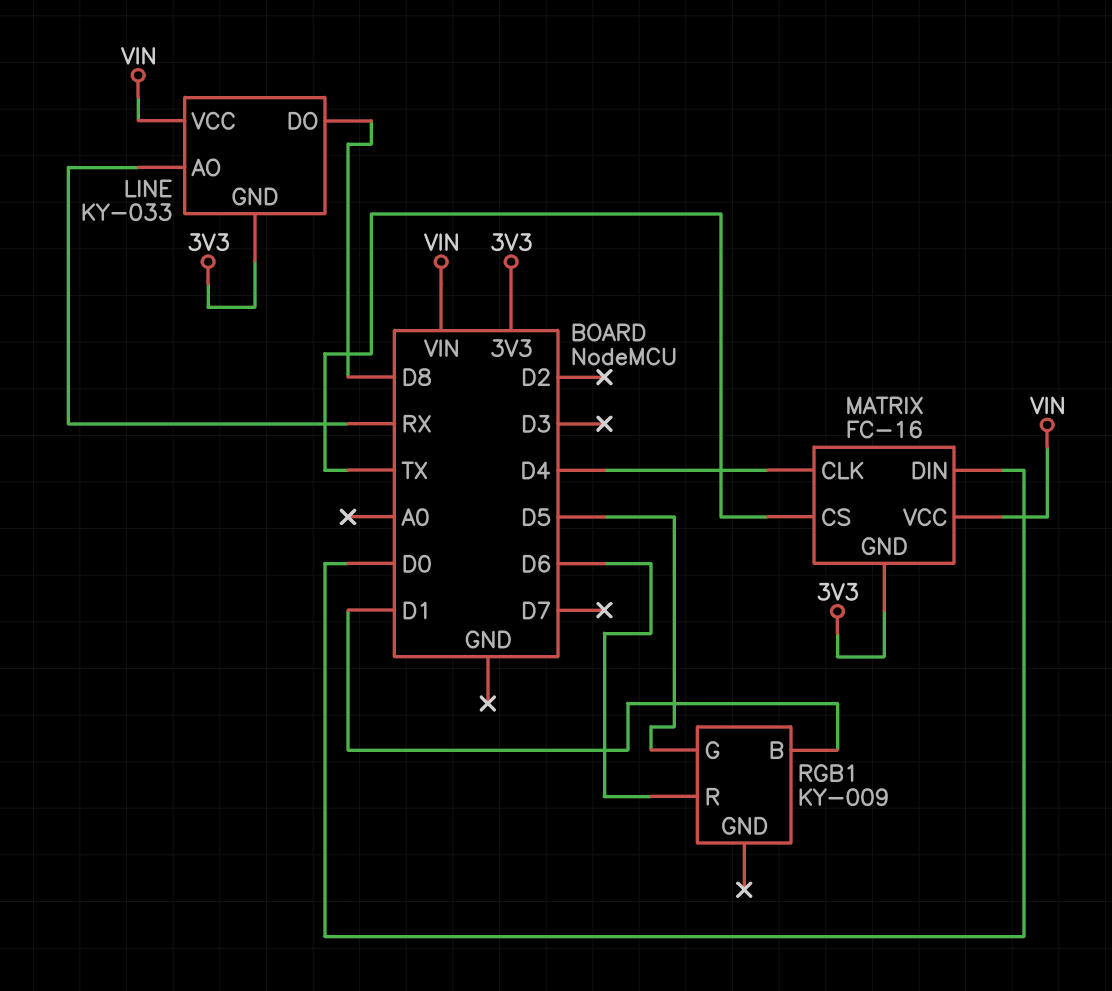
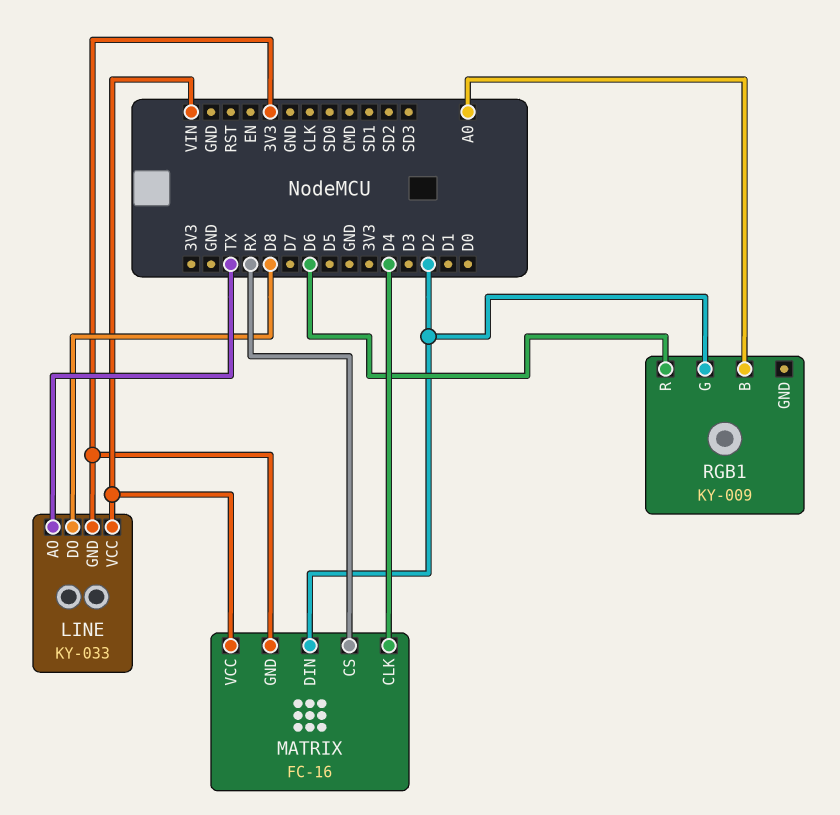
LINE pin AO: RX -> TX
MATRIX pin CS: TX -> RX
MATRIX pin DIN: D0 -> D2
RGB1 pin B: D1 -> A0
RGB1 pin G: D5 -> D2

